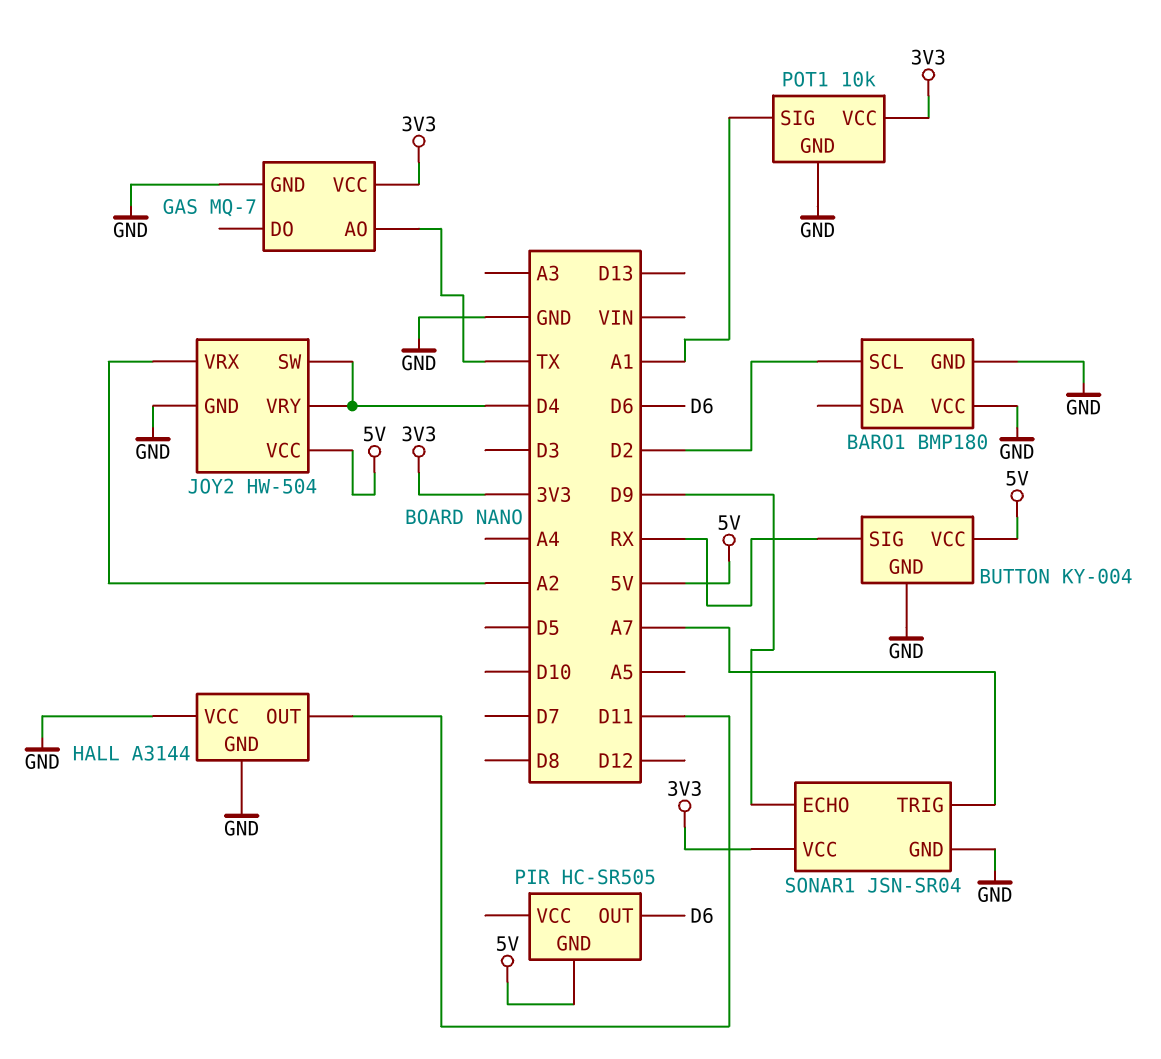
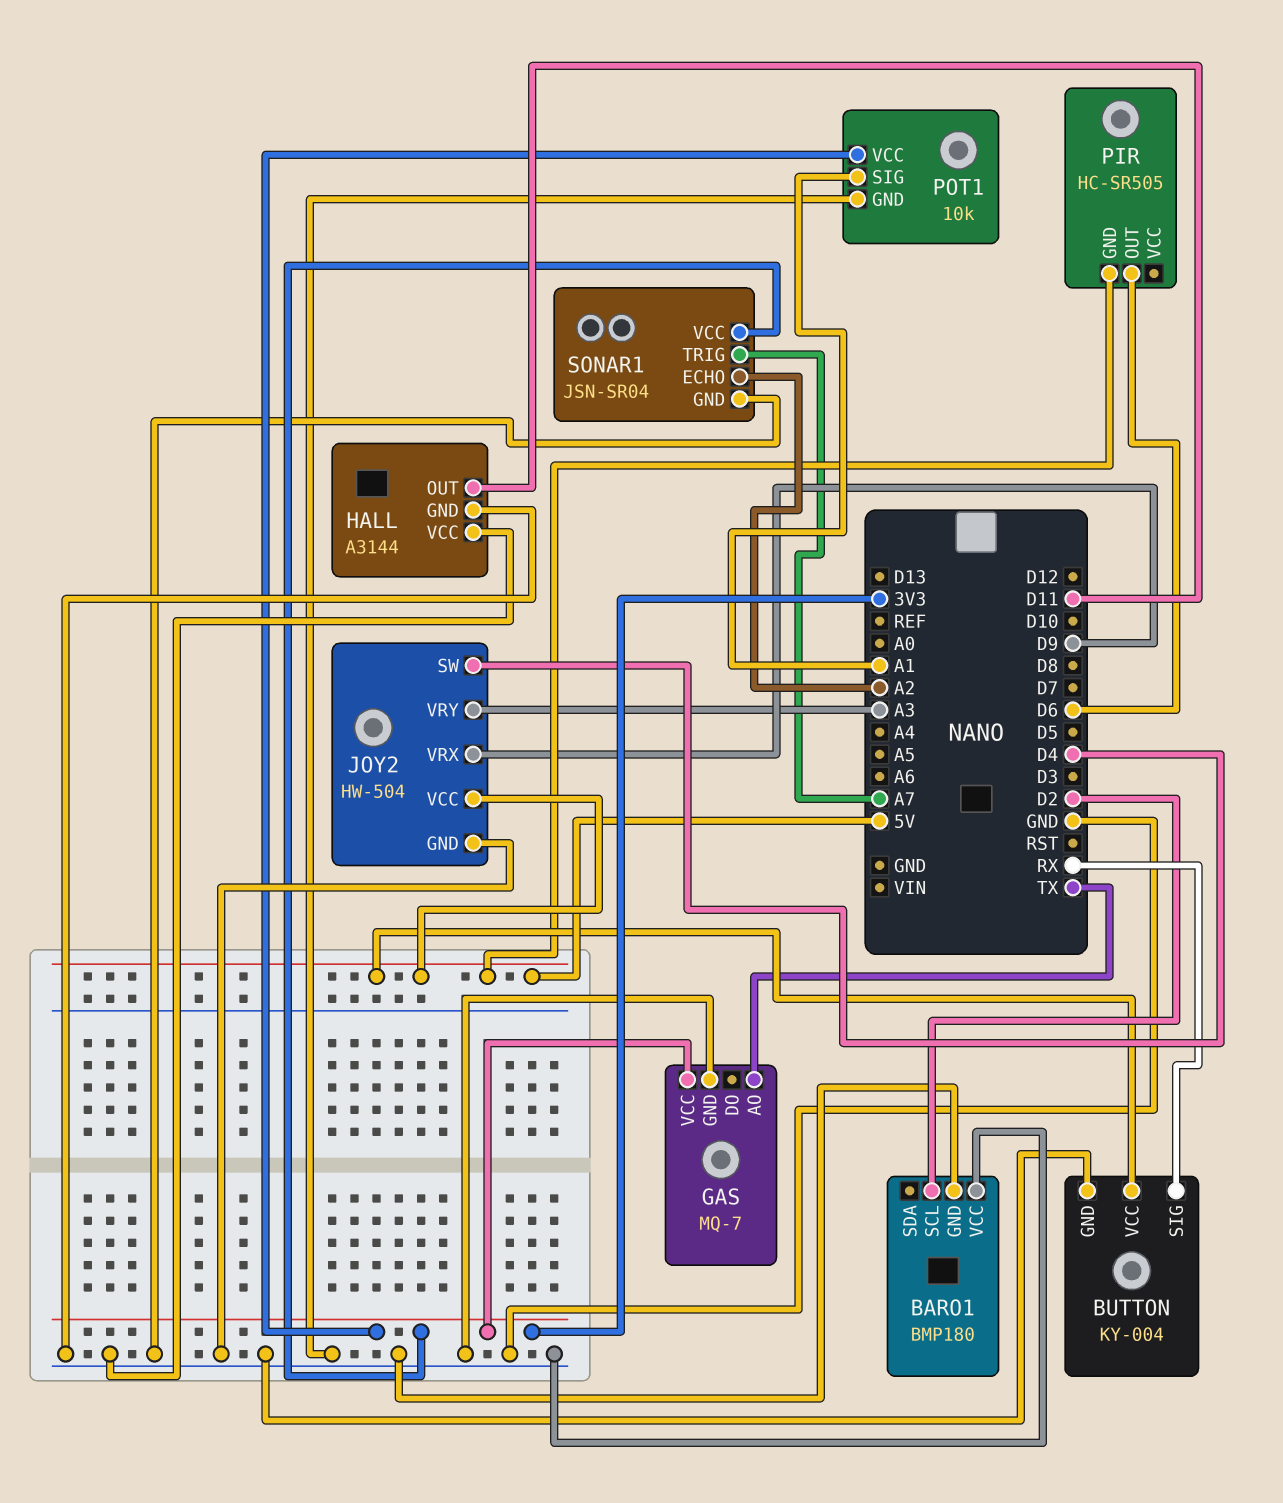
JOY2 pin VRX: A2 -> D9
JOY2 pin VRY: D4 -> A3
SONAR1 pin ECHO: D9 -> A2

